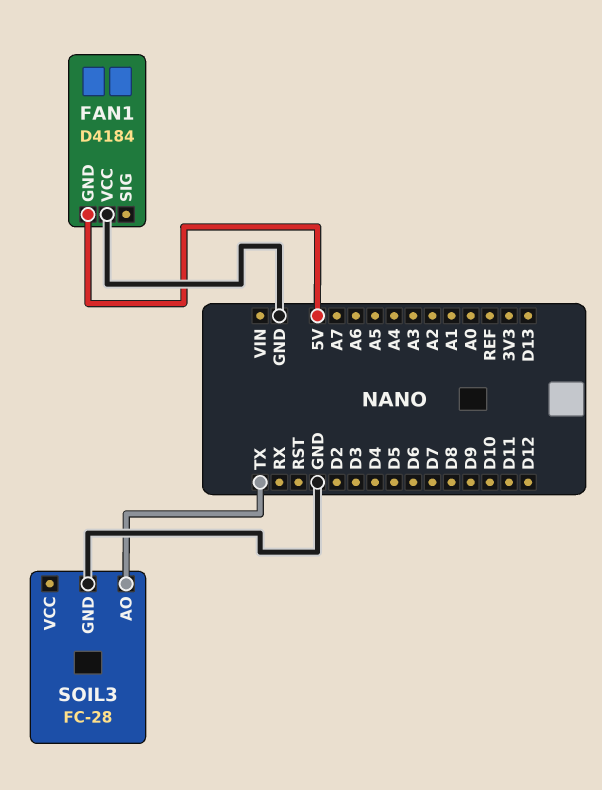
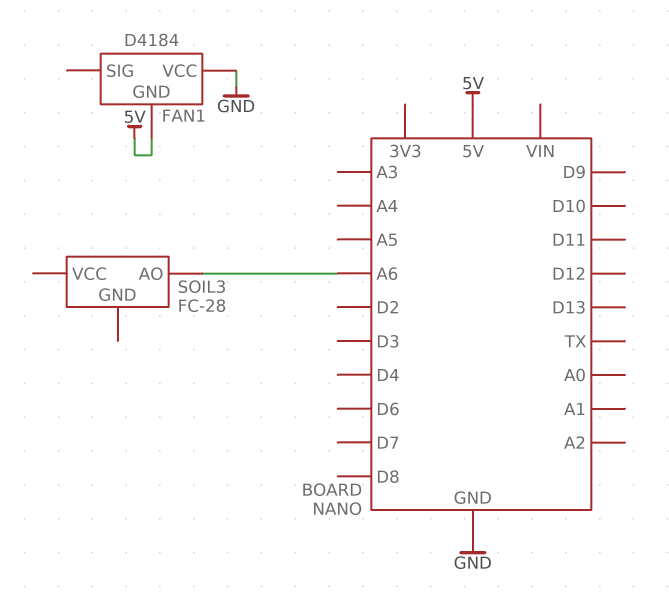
SOIL3 pin AO: TX -> A6
SOIL3 pin GND: GND -> none

